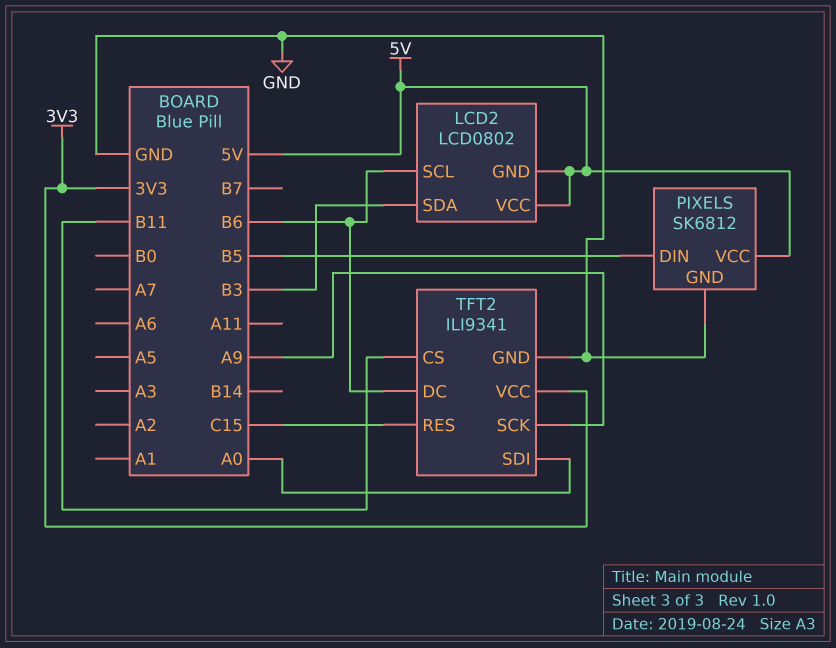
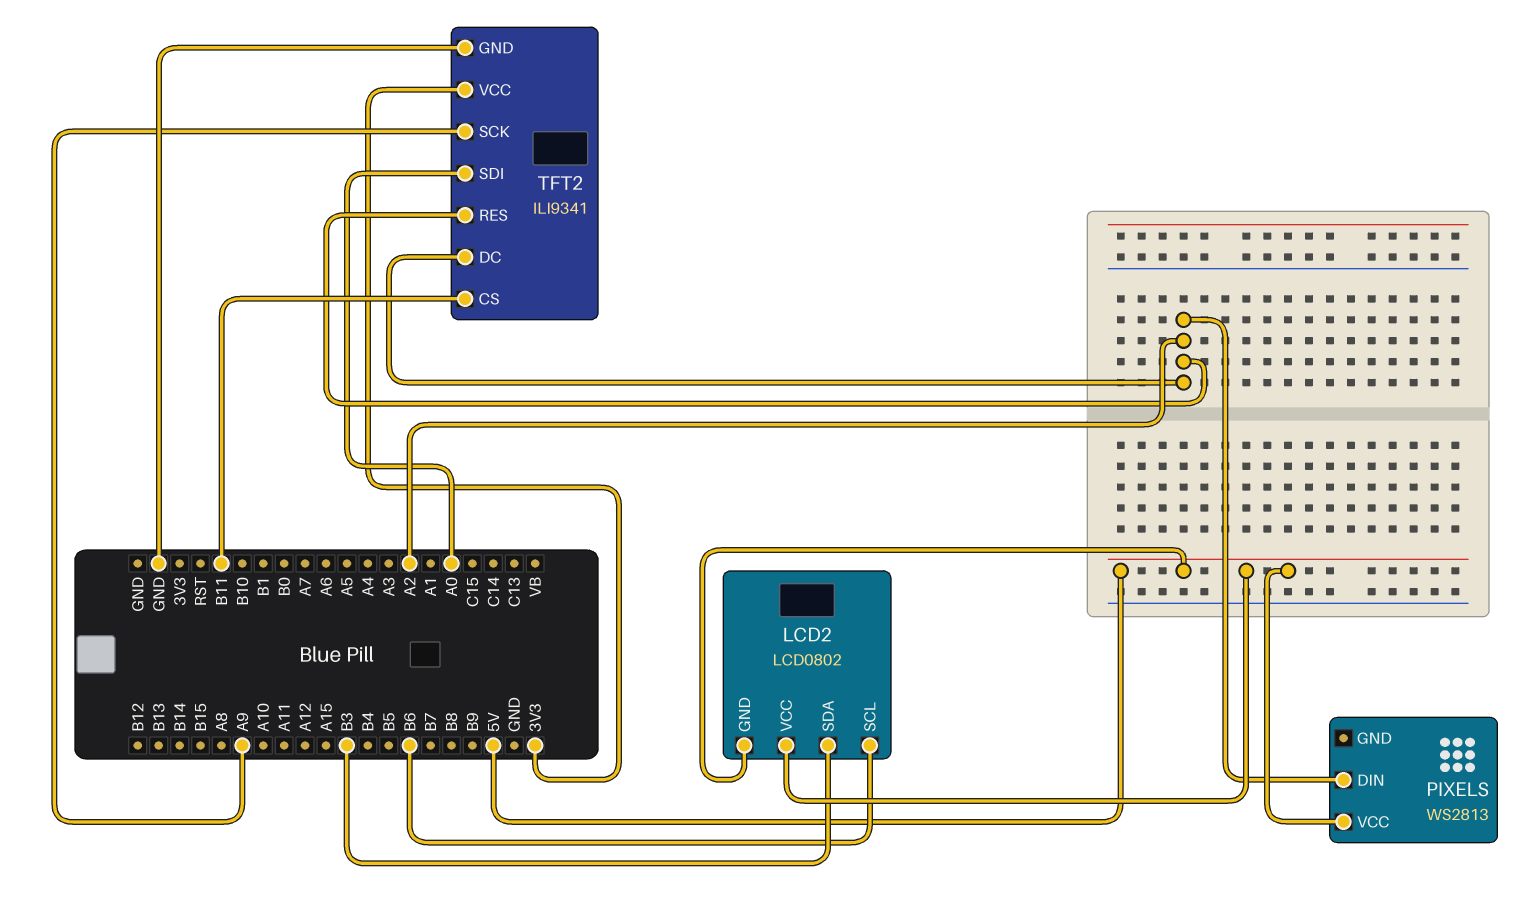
PIXELS: SK6812 -> WS2813
PIXELS pin DIN: B5 -> A2
PIXELS pin GND: GND -> none
TFT2 pin DC: B6 -> A2
TFT2 pin RES: C15 -> A2

